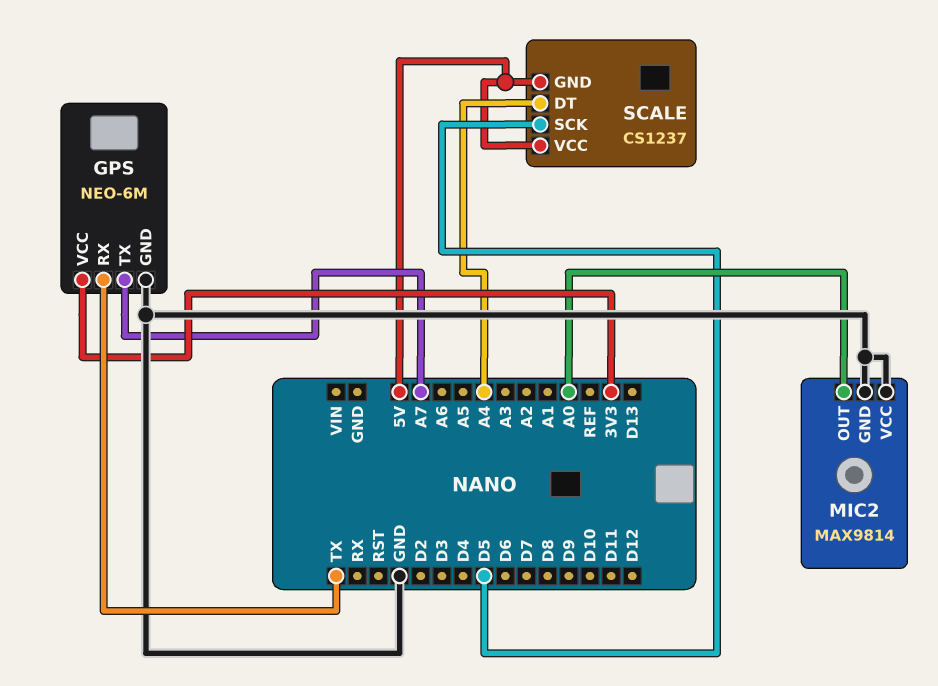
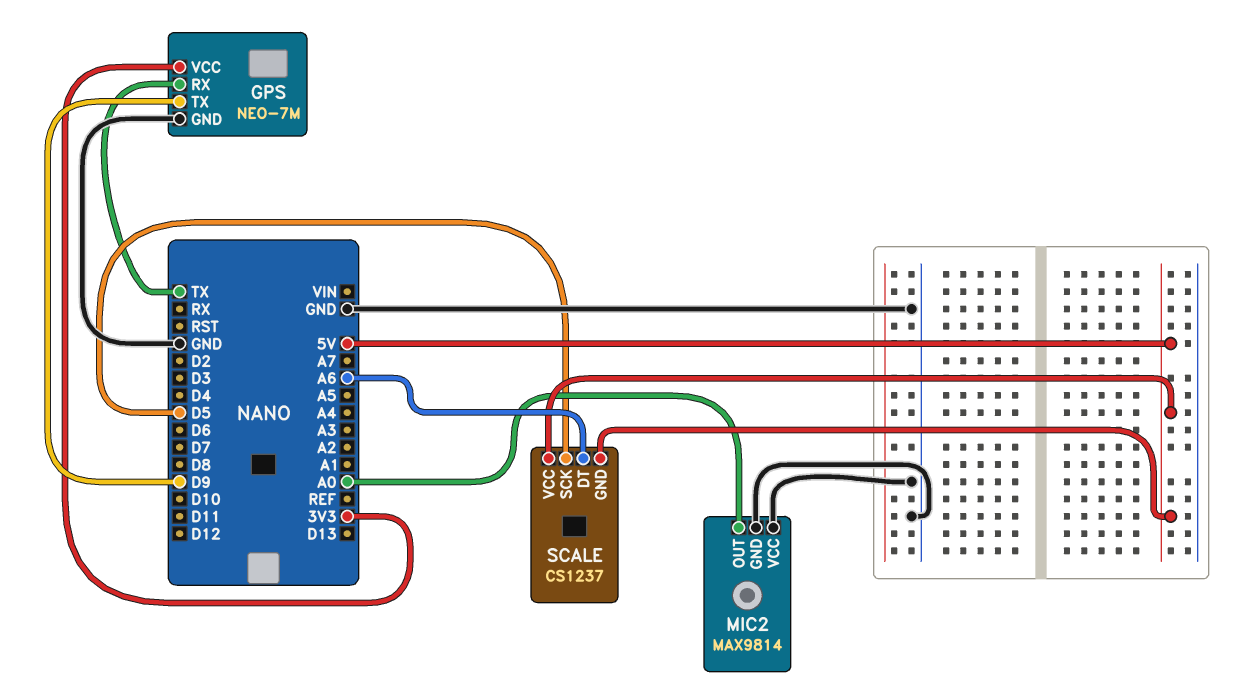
GPS: NEO-6M -> NEO-7M
GPS pin TX: A7 -> D9
SCALE pin DT: A4 -> A6

